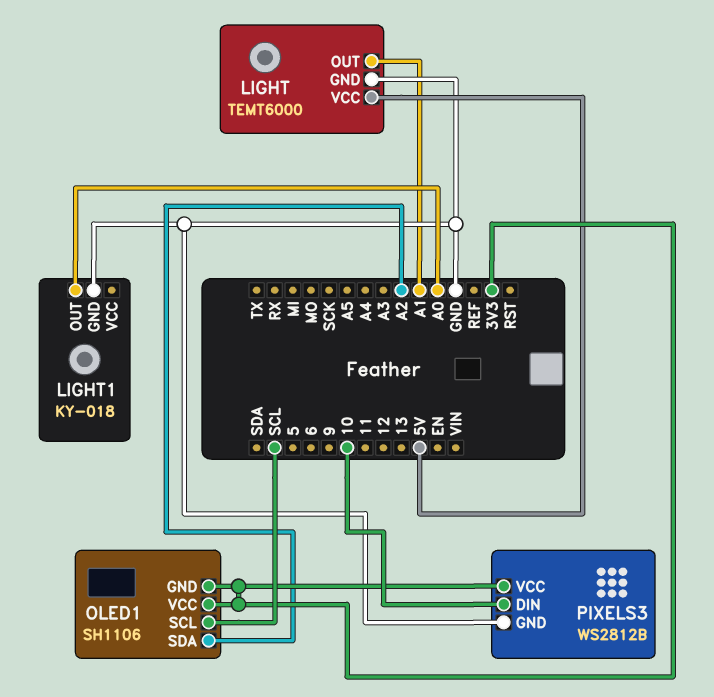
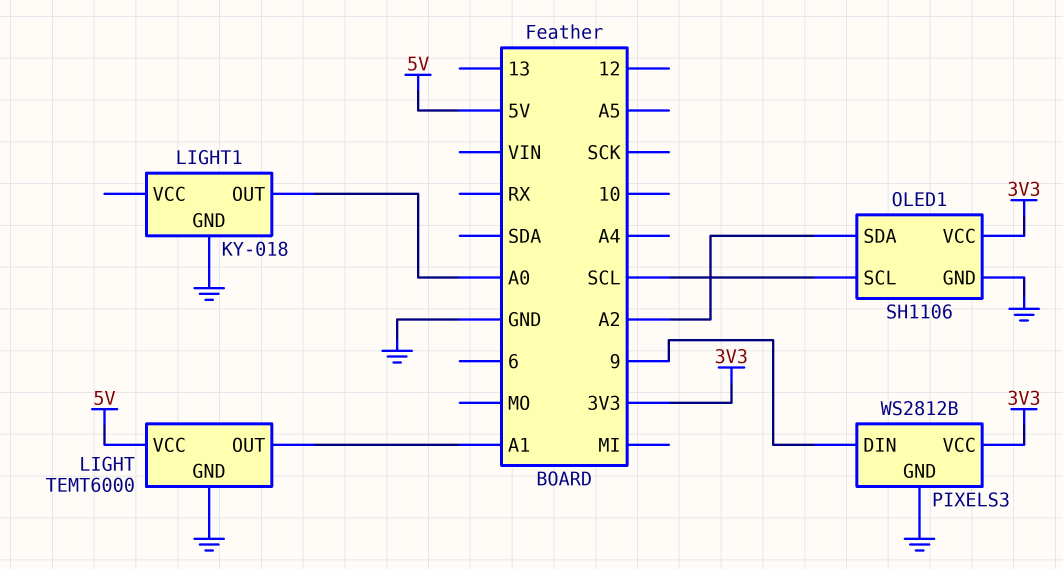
OLED1 pin GND: 3V3 -> GND
PIXELS3 pin DIN: 10 -> 9

